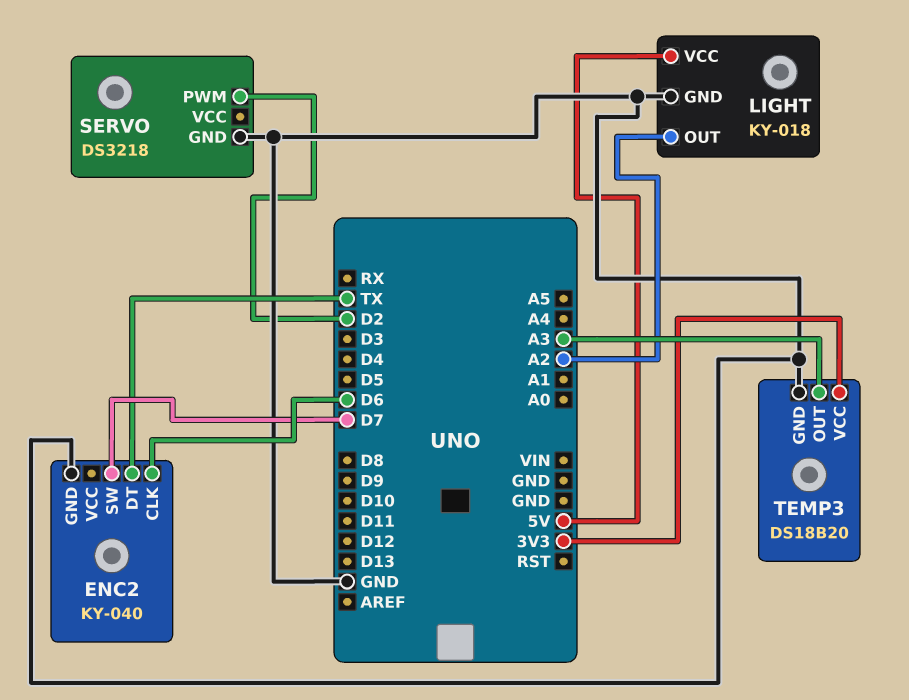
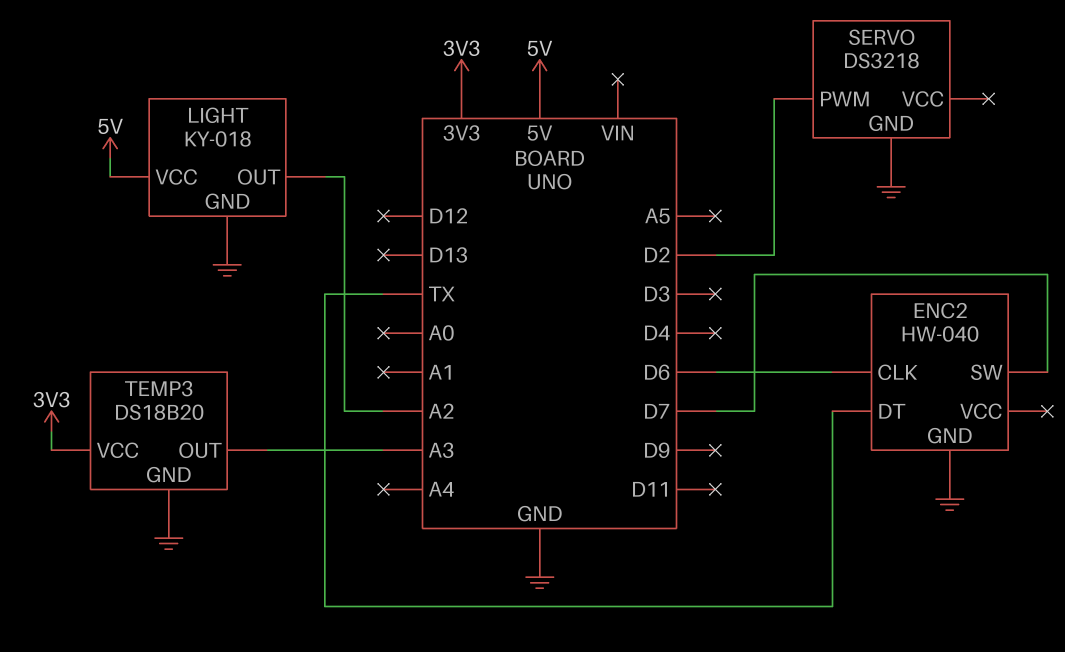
ENC2: KY-040 -> HW-040

